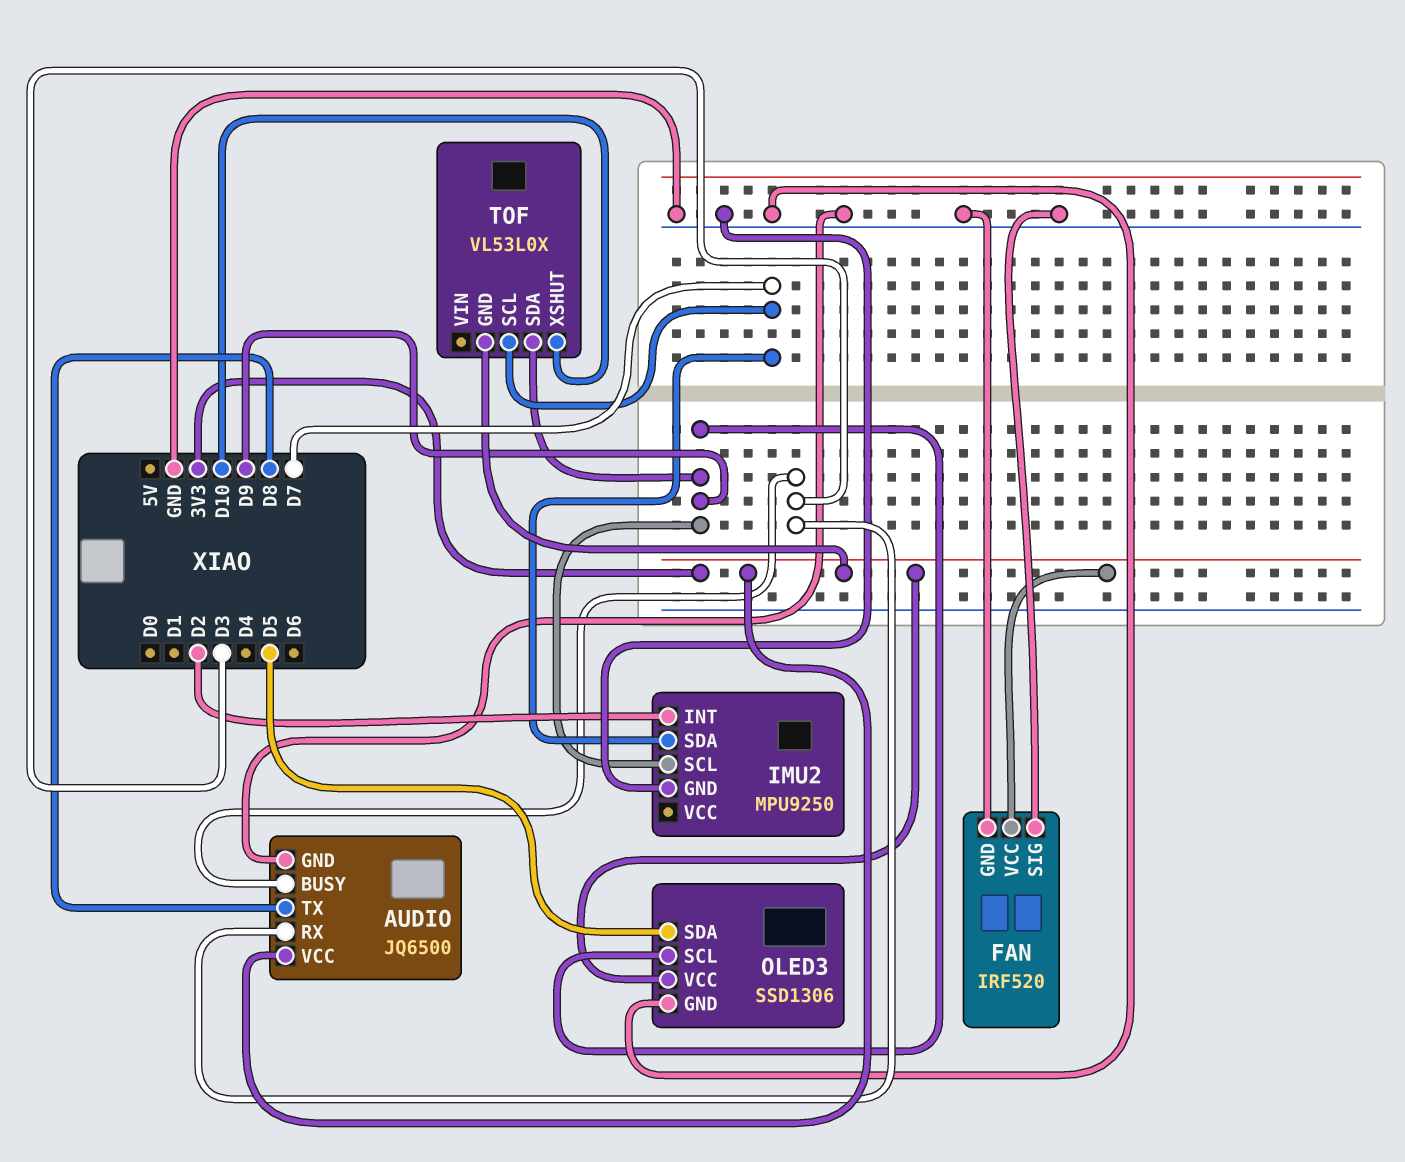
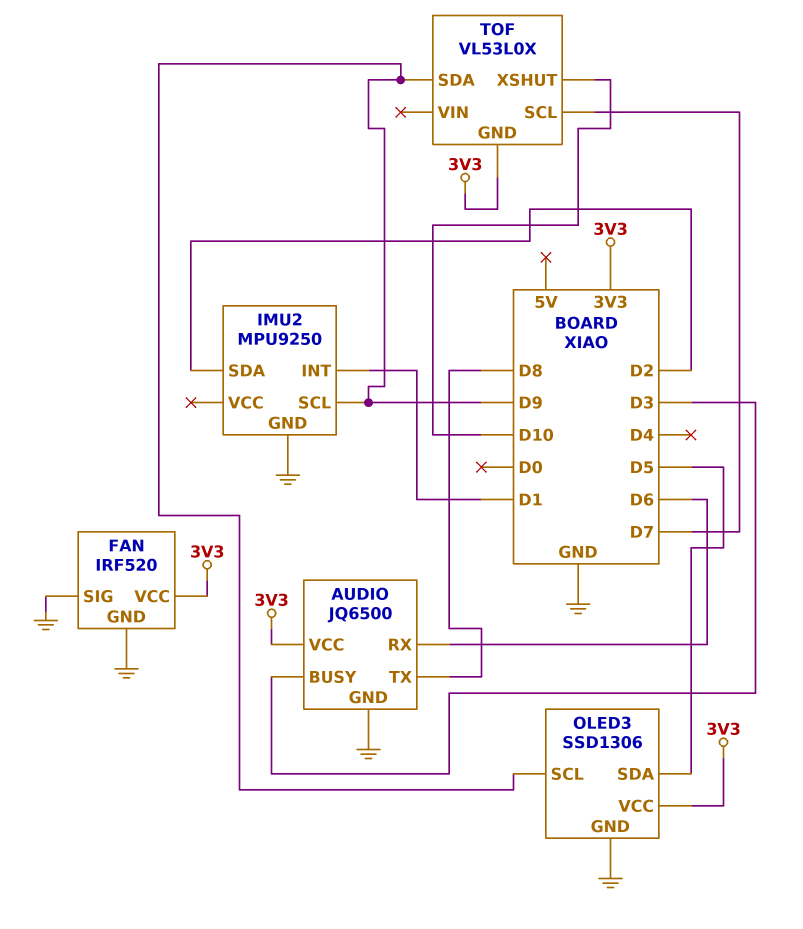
AUDIO pin RX: D3 -> D6
IMU2 pin INT: D2 -> D1
IMU2 pin SDA: D7 -> D2

